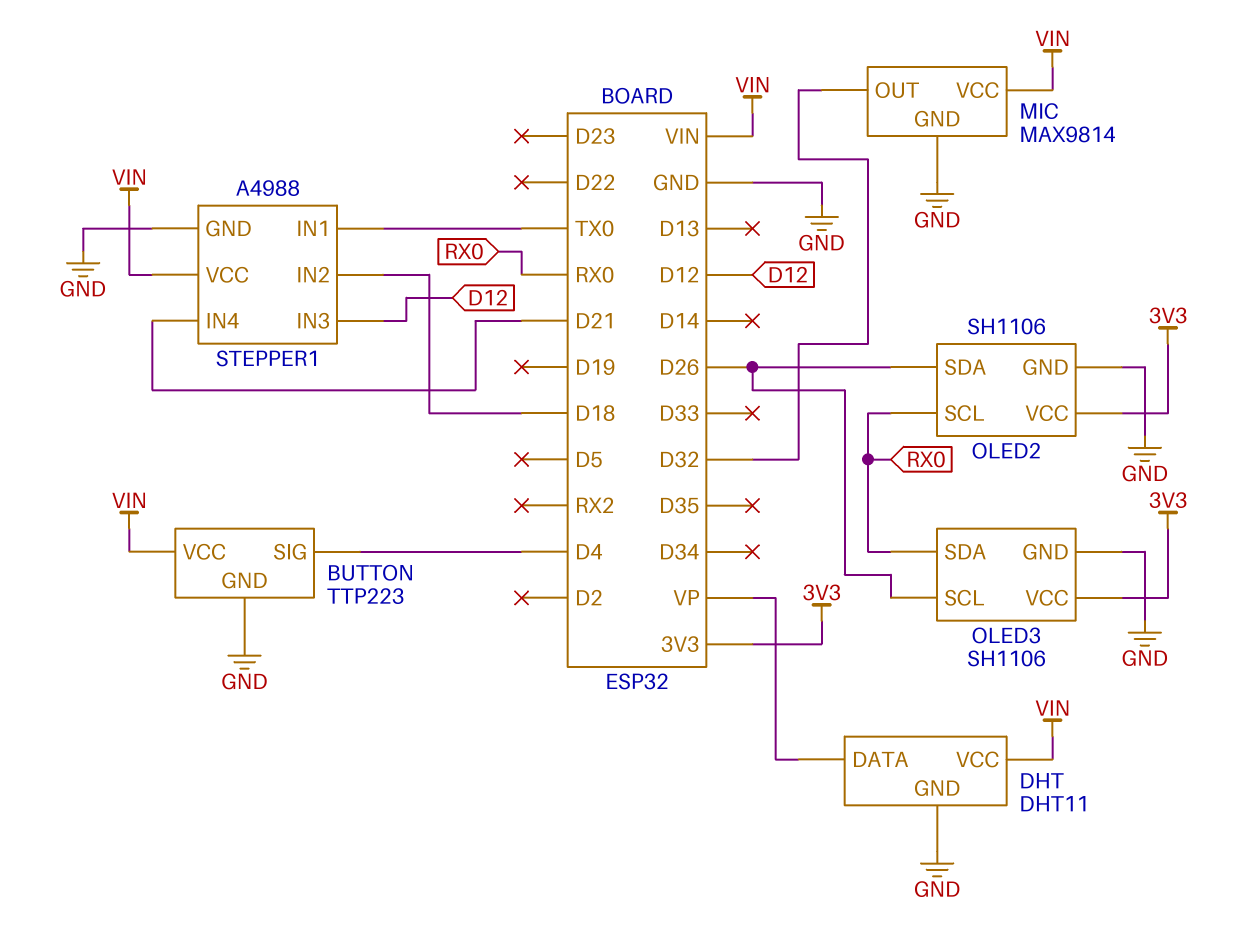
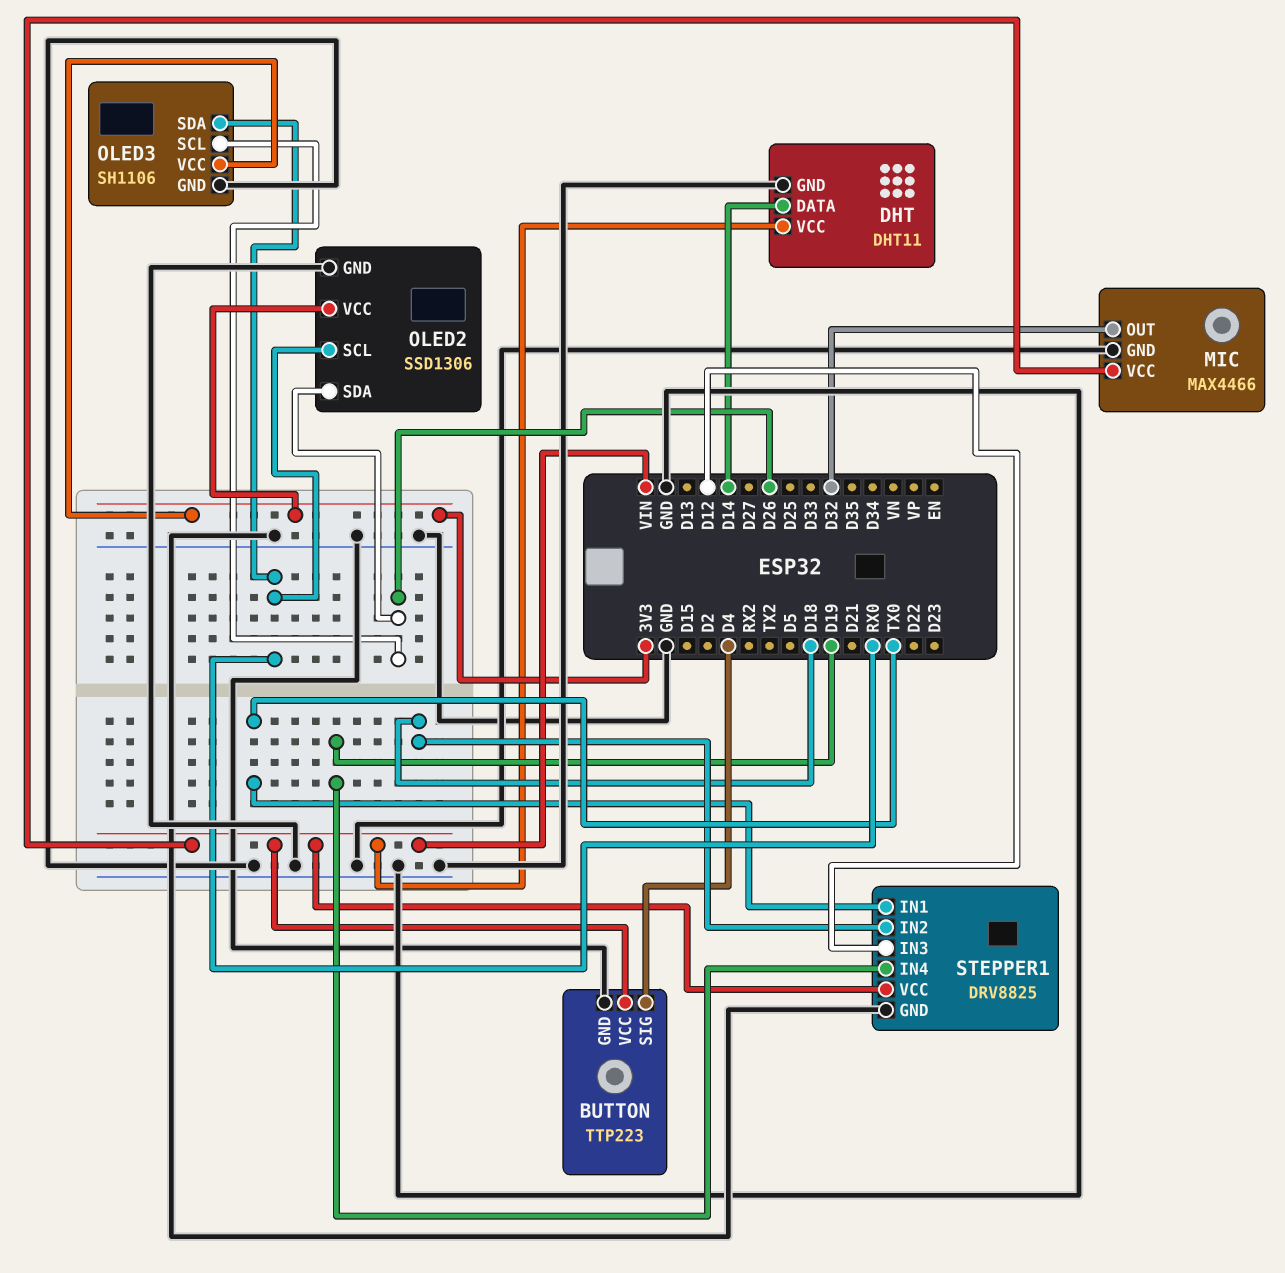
DHT pin DATA: VP -> D14
MIC: MAX9814 -> MAX4466
OLED2: SH1106 -> SSD1306
STEPPER1: A4988 -> DRV8825
STEPPER1 pin IN4: D21 -> D19

